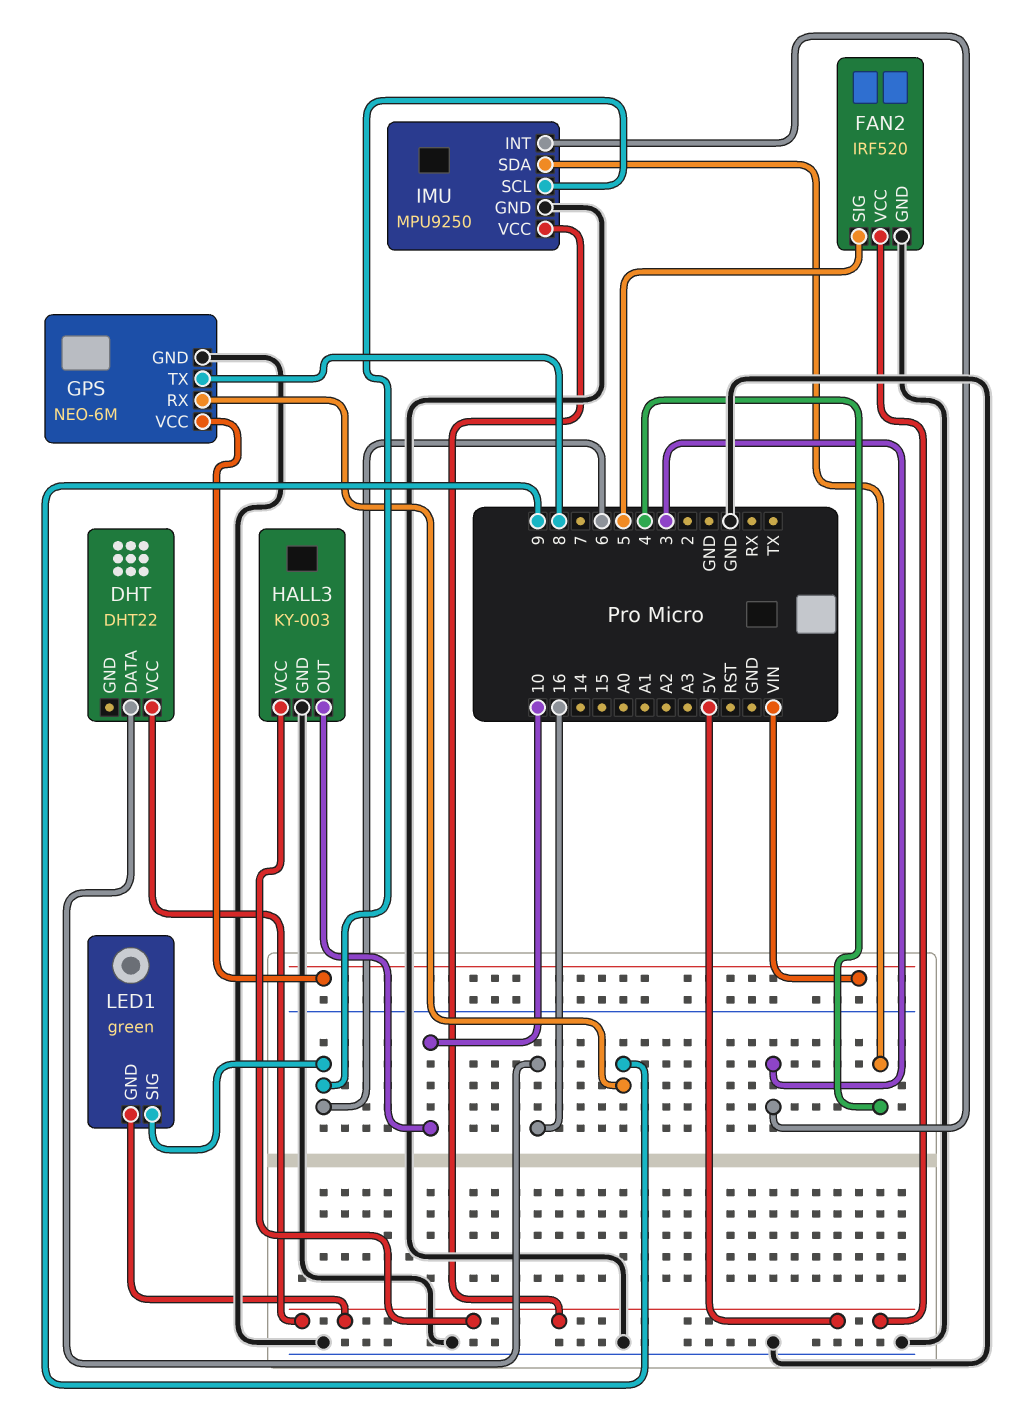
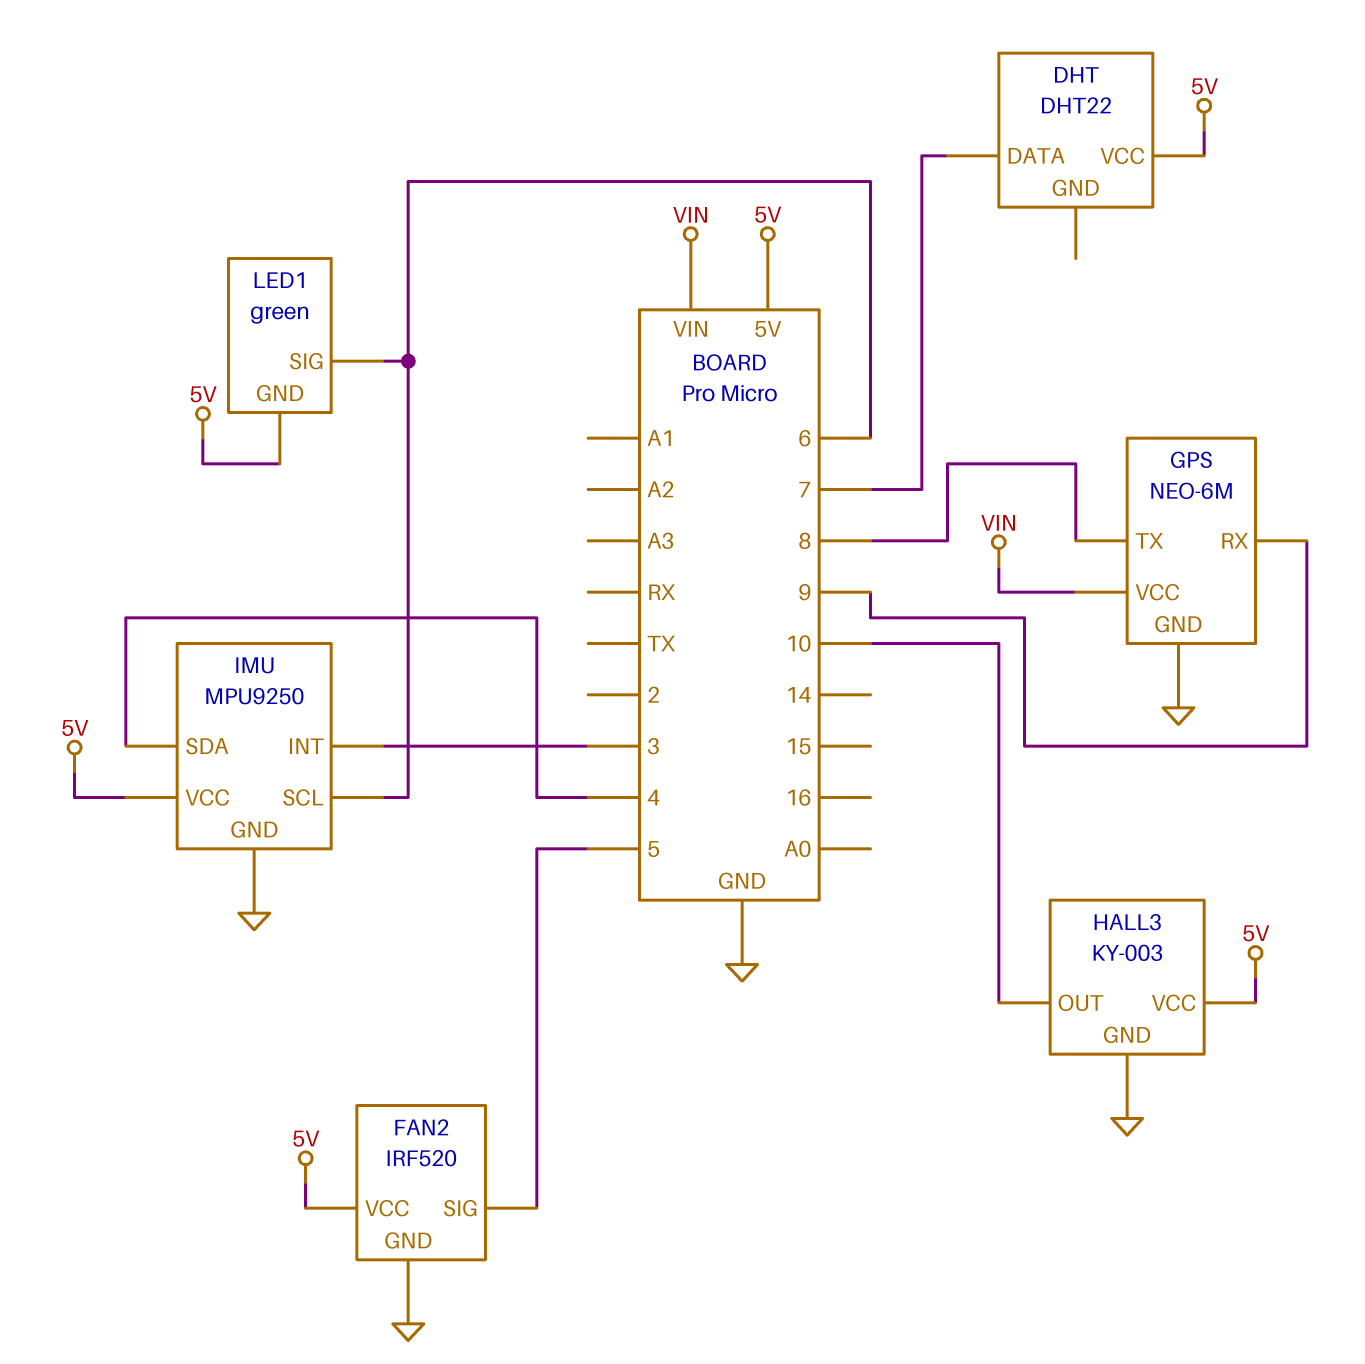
DHT pin DATA: 16 -> 7

